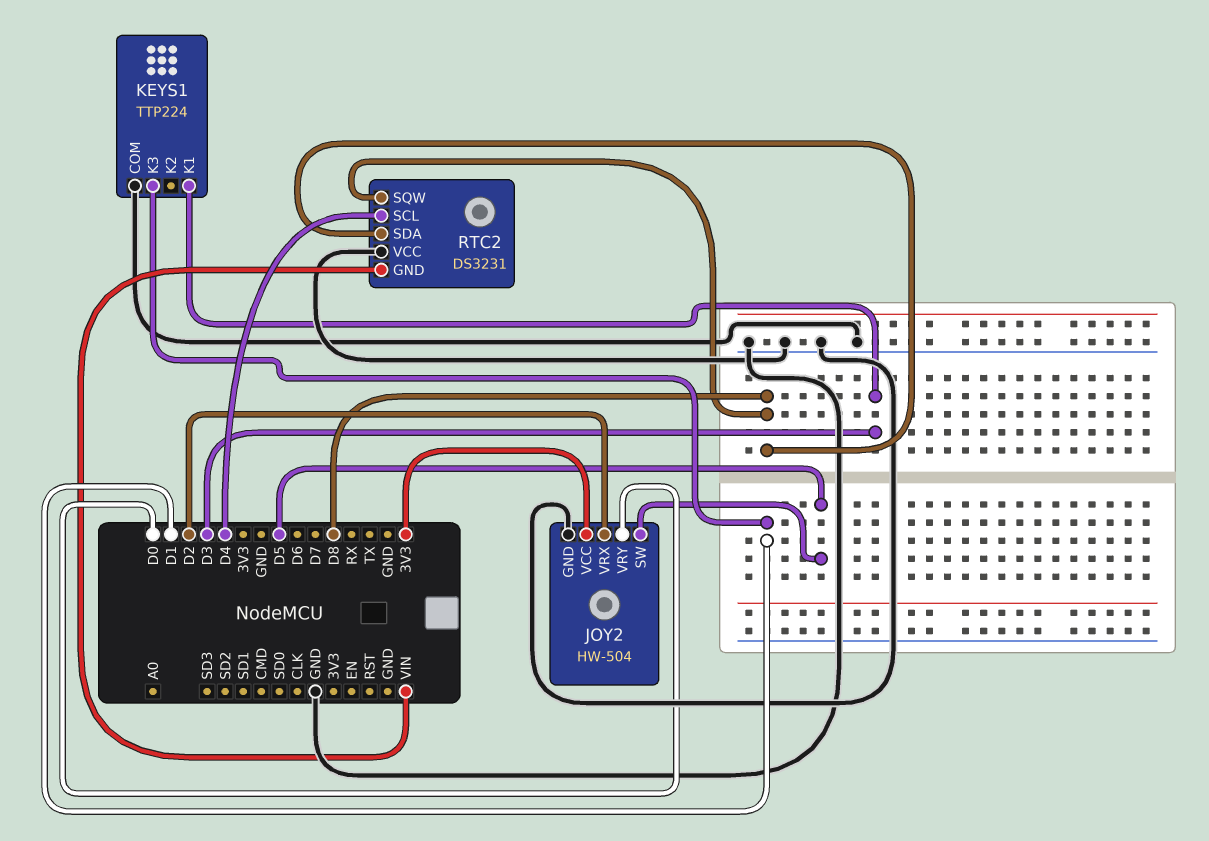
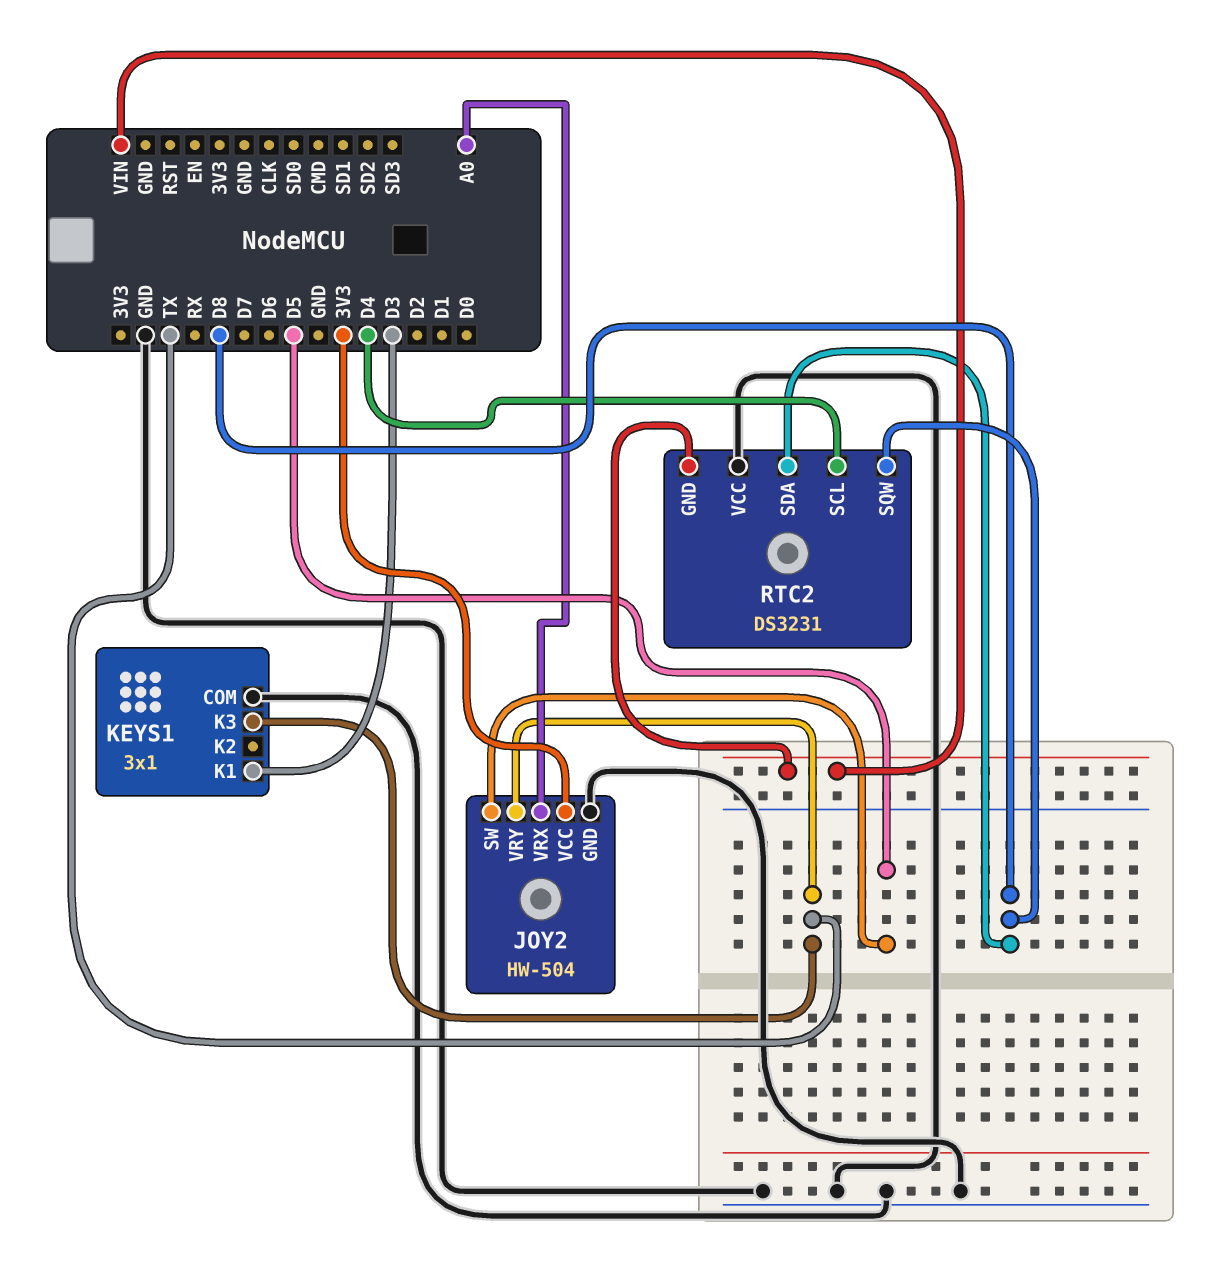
JOY2 pin VRX: D2 -> A0
JOY2 pin VRY: D0 -> TX
KEYS1: TTP224 -> 3x1
KEYS1 pin K3: D1 -> TX

